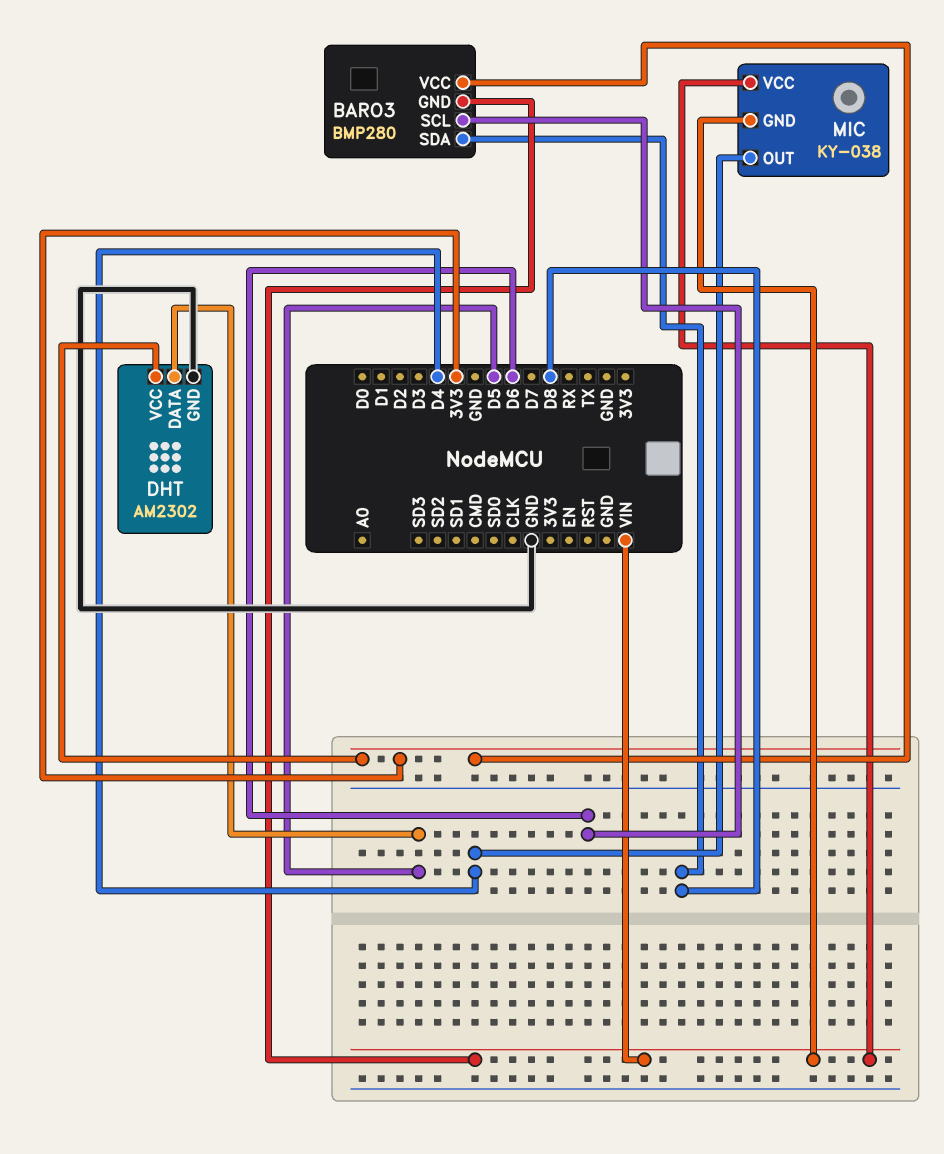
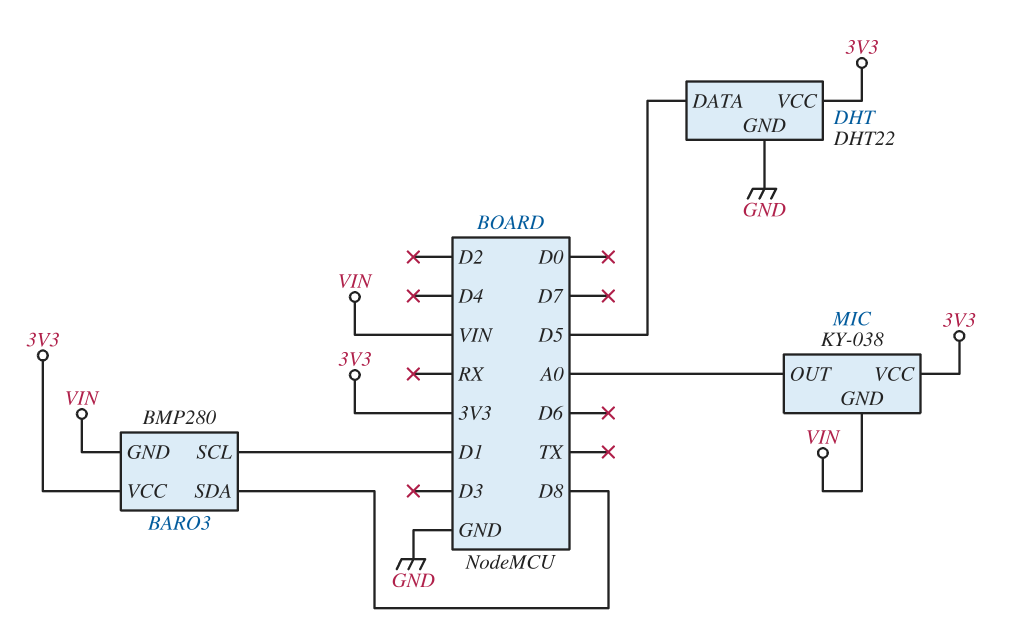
BARO3 pin SCL: D6 -> D1
DHT: AM2302 -> DHT22
MIC pin OUT: D4 -> A0
MIC pin VCC: VIN -> 3V3

